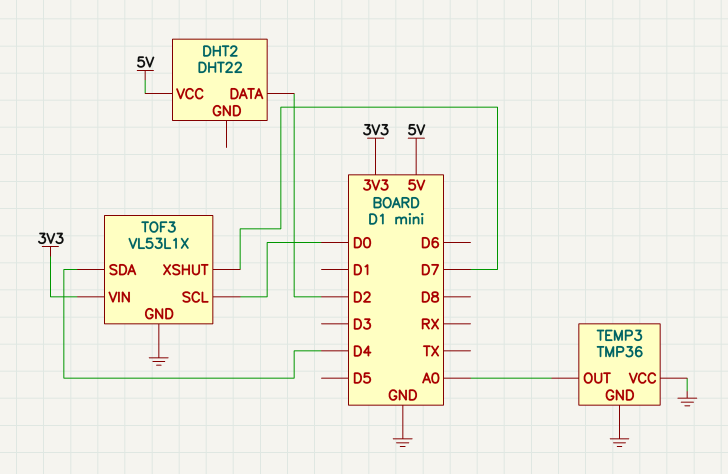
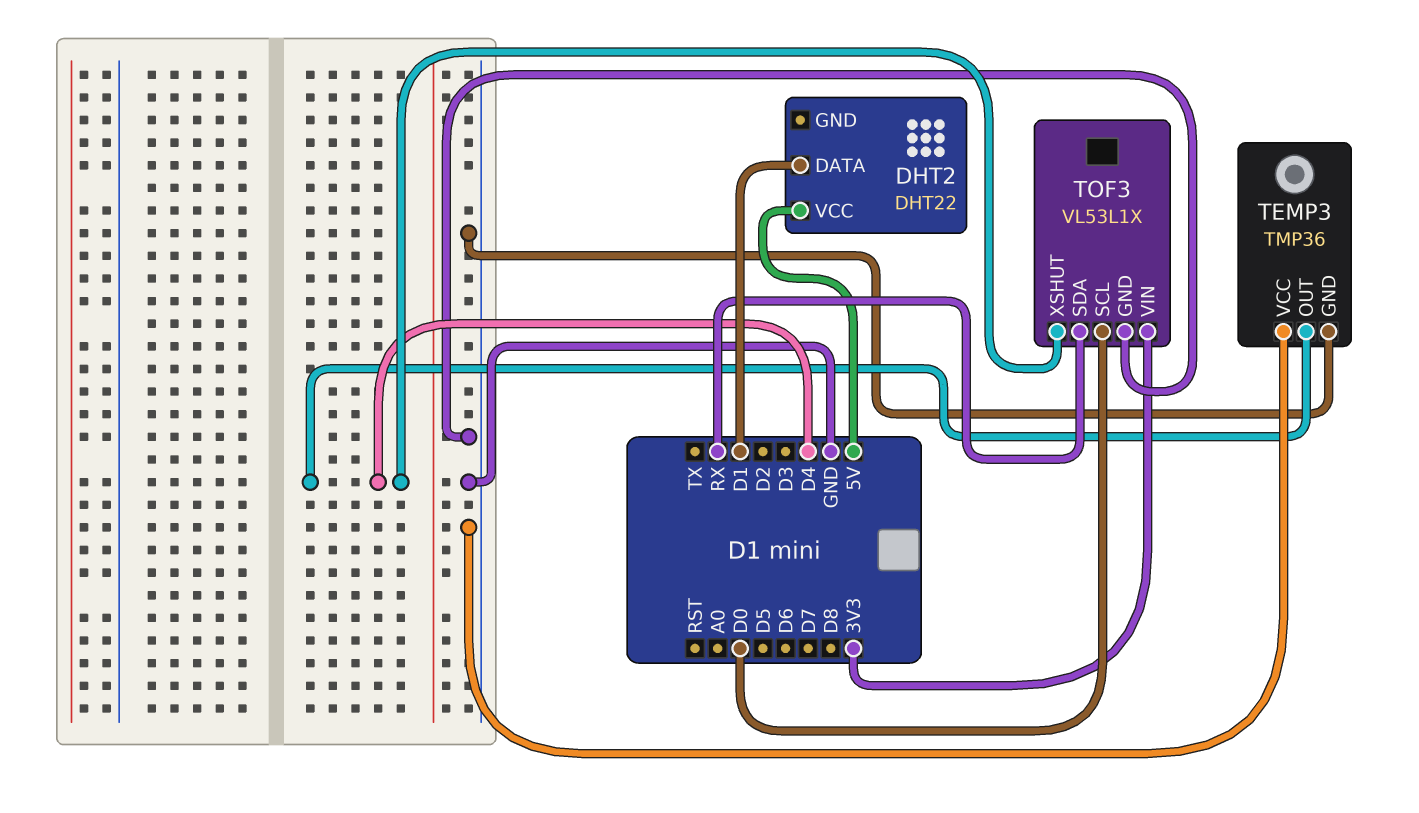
DHT2 pin DATA: D2 -> D1
TEMP3 pin OUT: A0 -> D4
TOF3 pin SDA: D4 -> RX
TOF3 pin XSHUT: D7 -> D4

